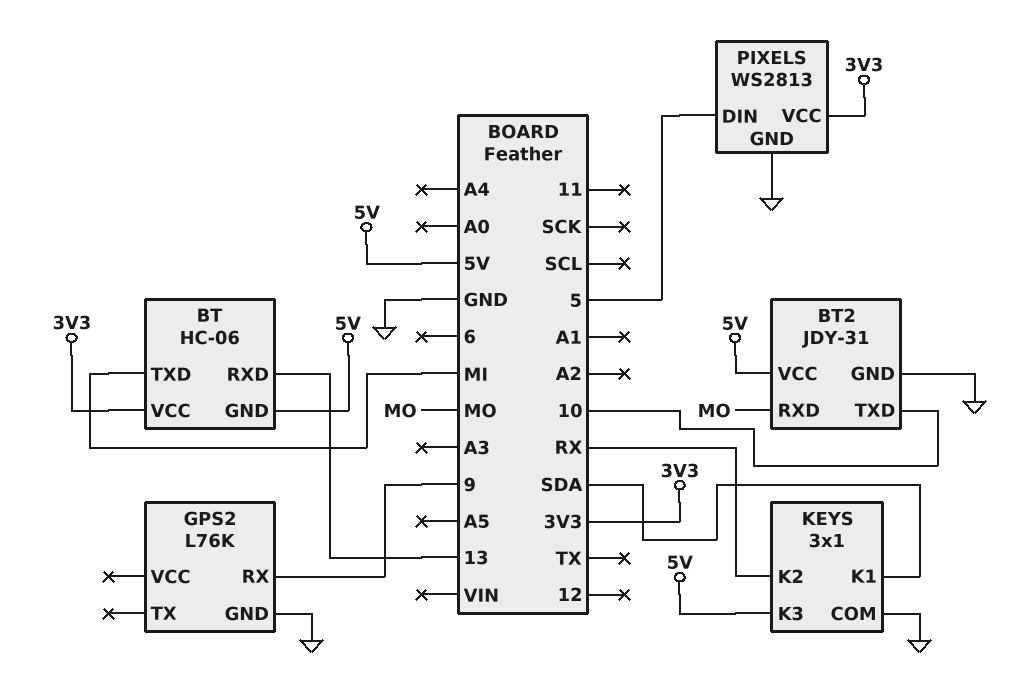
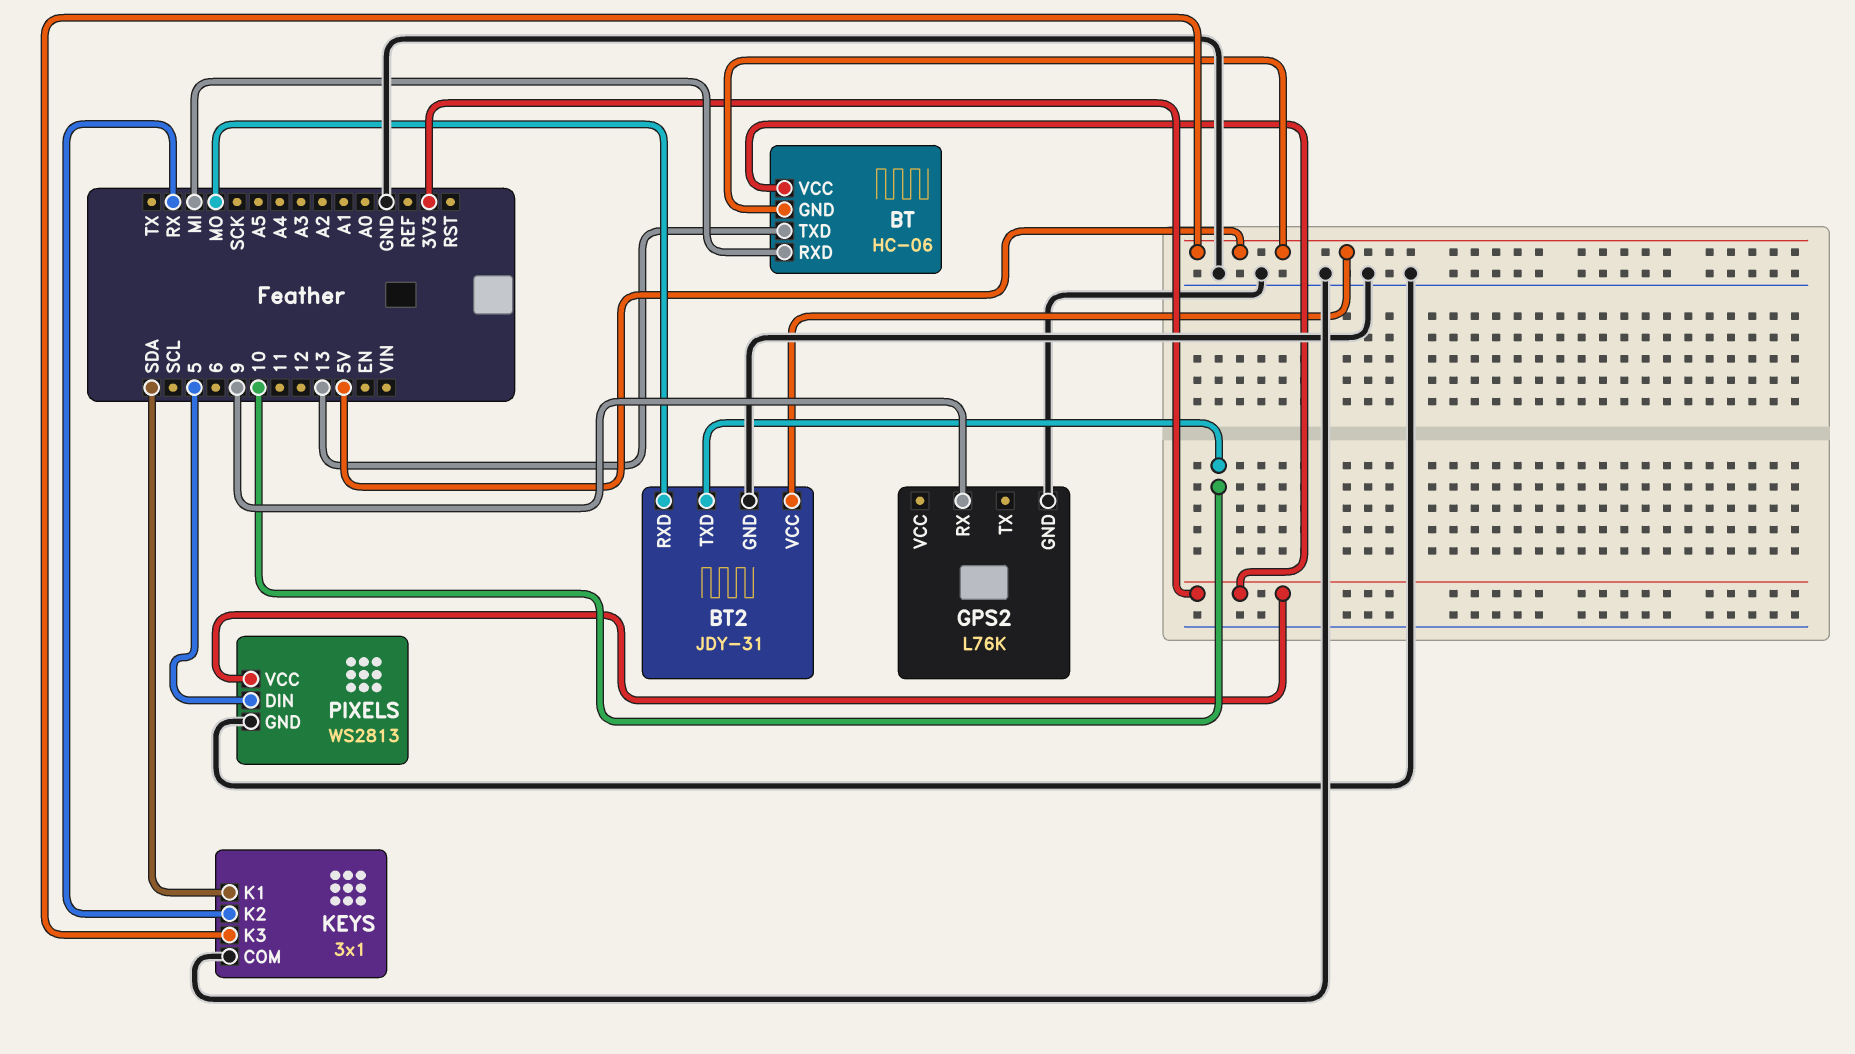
BT pin RXD: 13 -> MI
BT pin TXD: MI -> 13

